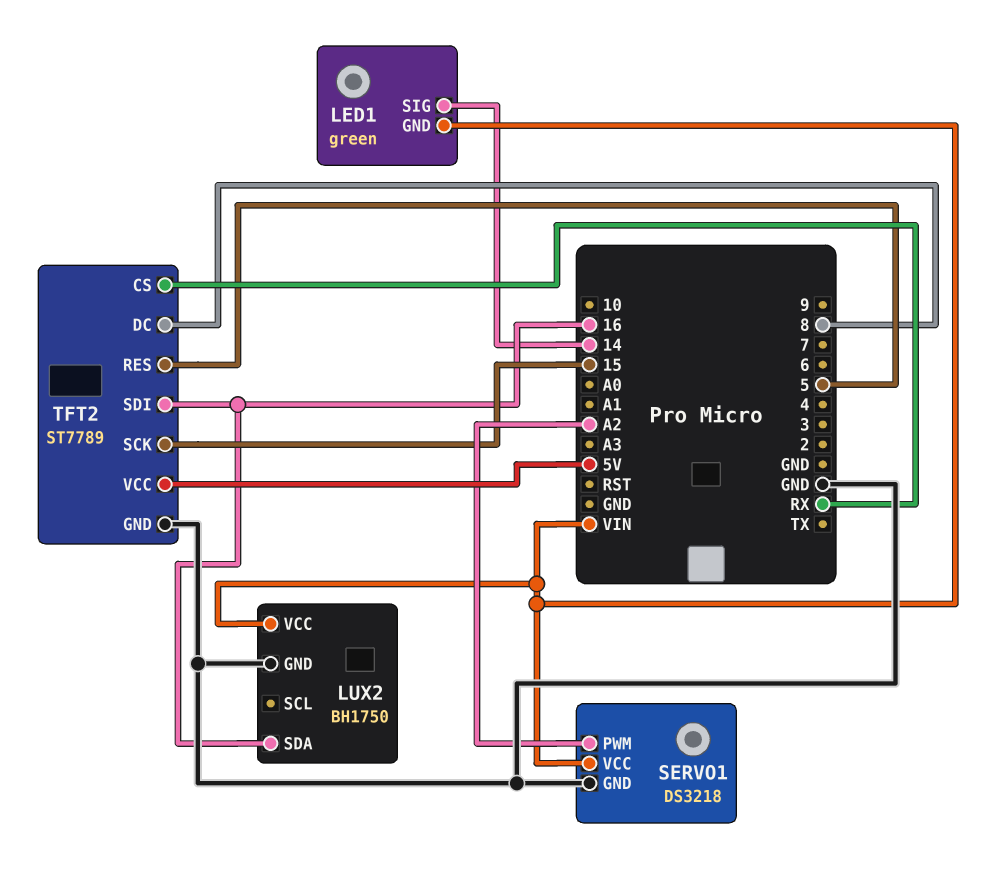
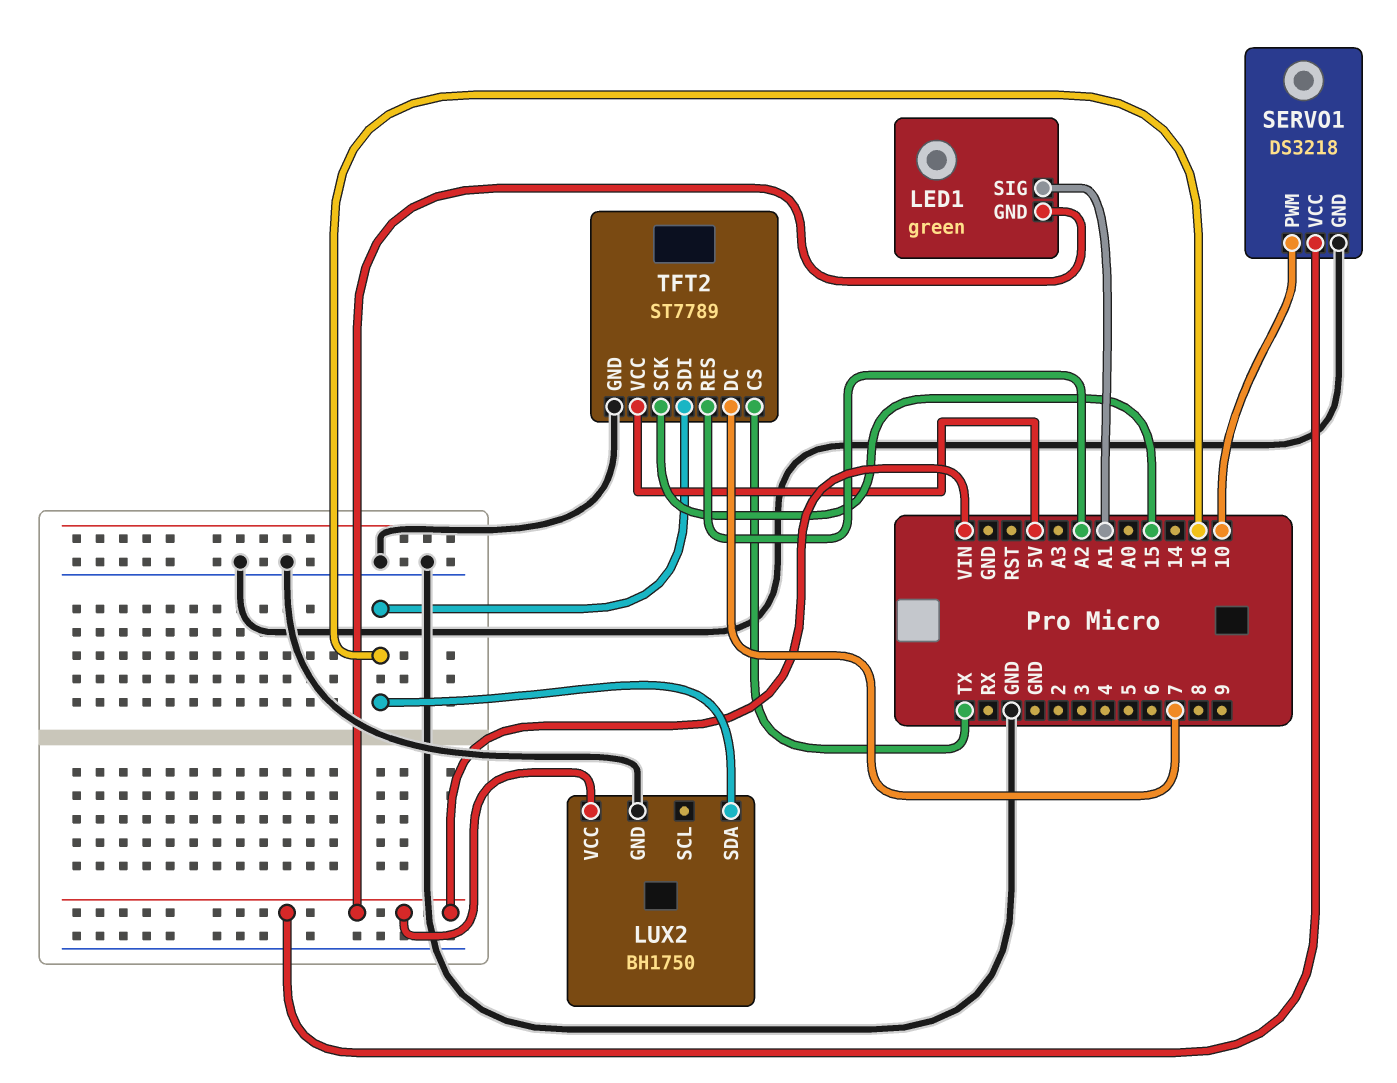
LED1 pin SIG: 14 -> A1
SERVO1 pin PWM: A2 -> 10
TFT2 pin CS: RX -> TX
TFT2 pin DC: 8 -> 7
TFT2 pin RES: 5 -> A2

